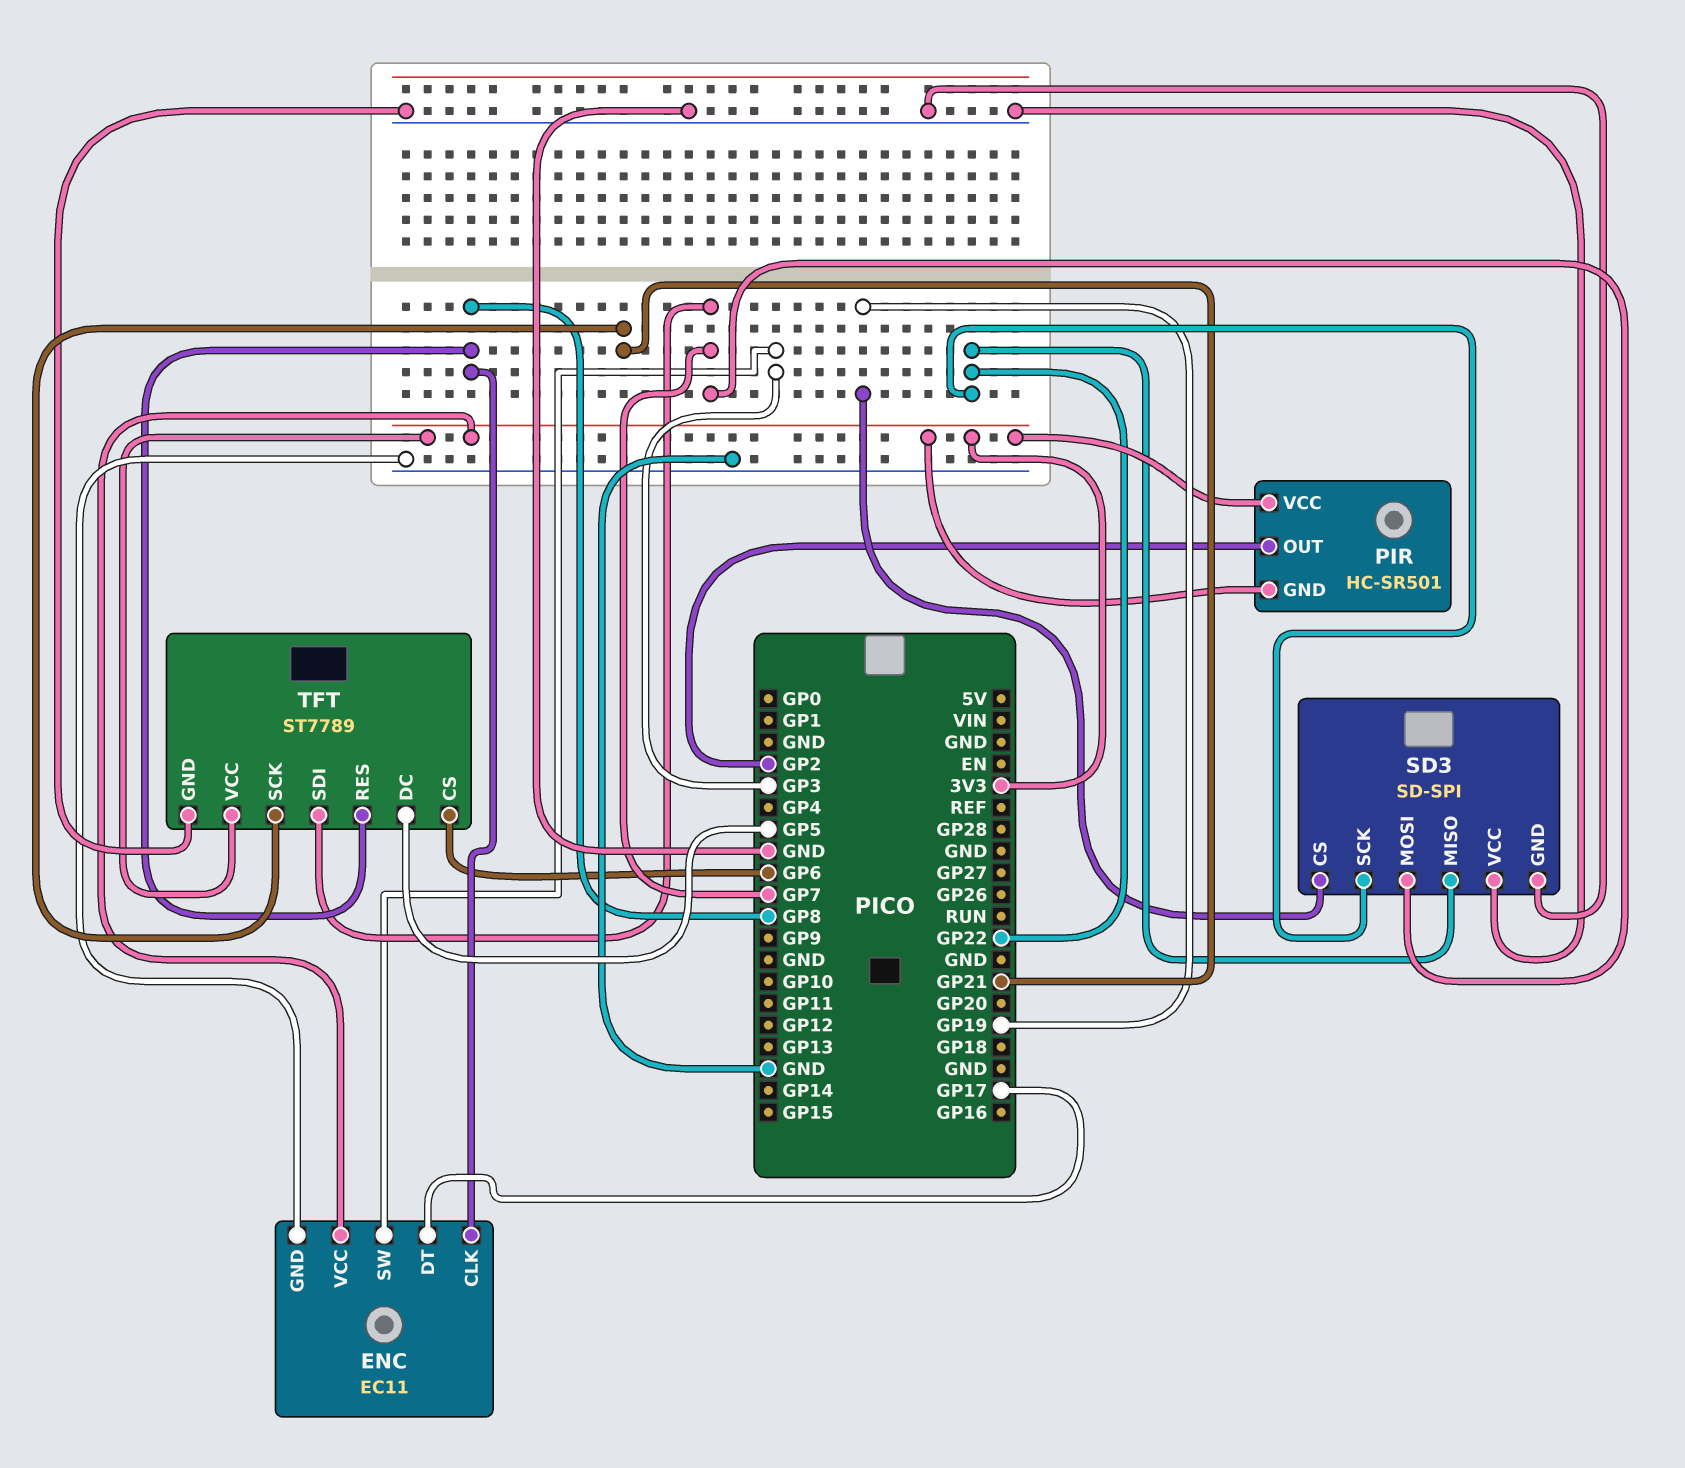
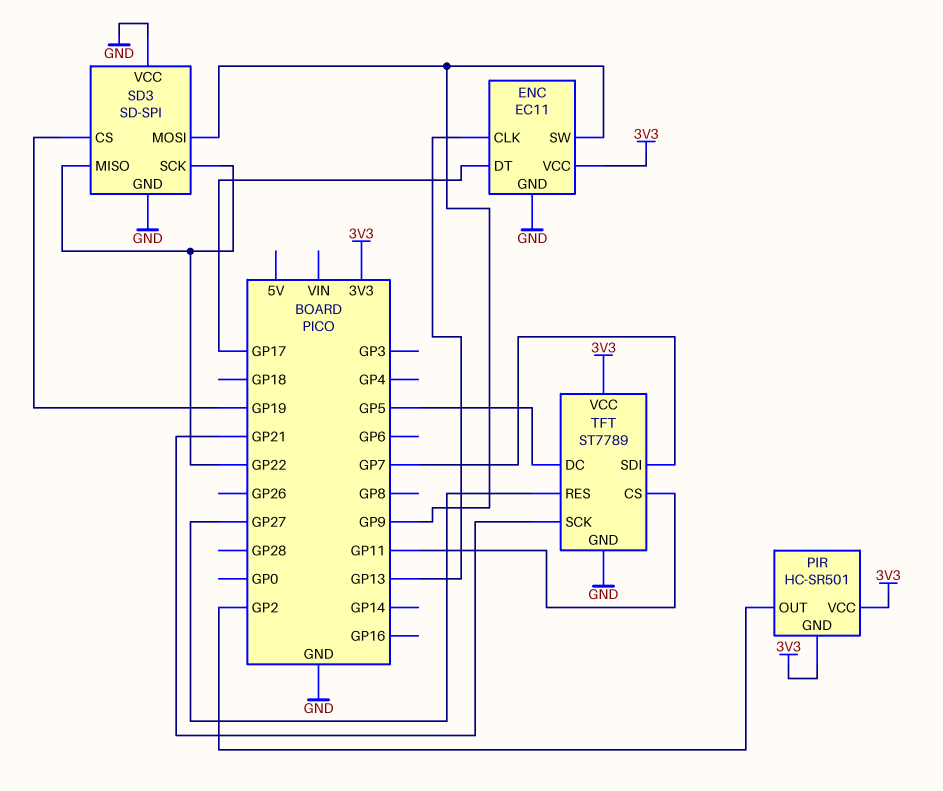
ENC pin CLK: GP8 -> GP13
ENC pin SW: GP3 -> GP9
SD3 pin MOSI: GP7 -> GP9
TFT pin CS: GP6 -> GP11
TFT pin RES: GP8 -> GP27

